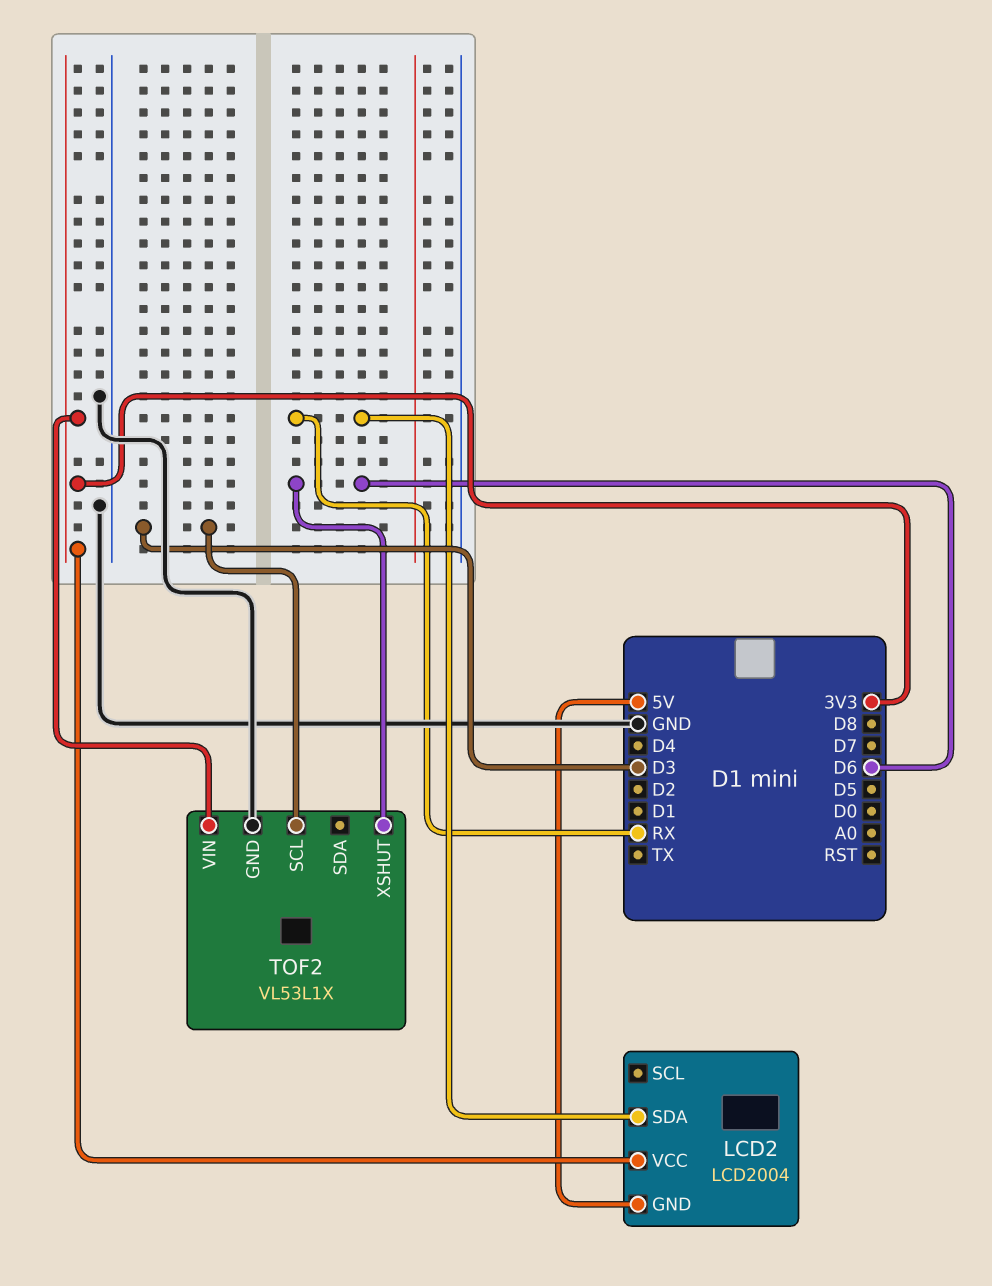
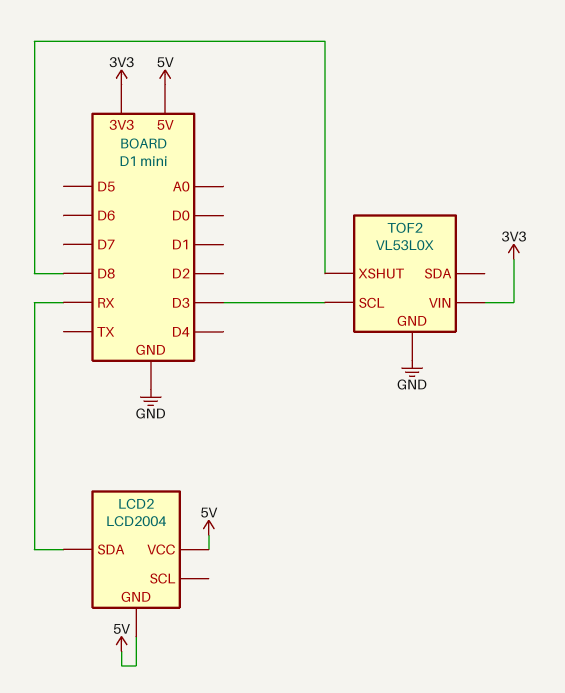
LCD2 pin VCC: 3V3 -> 5V
TOF2: VL53L1X -> VL53L0X
TOF2 pin XSHUT: D6 -> D8

